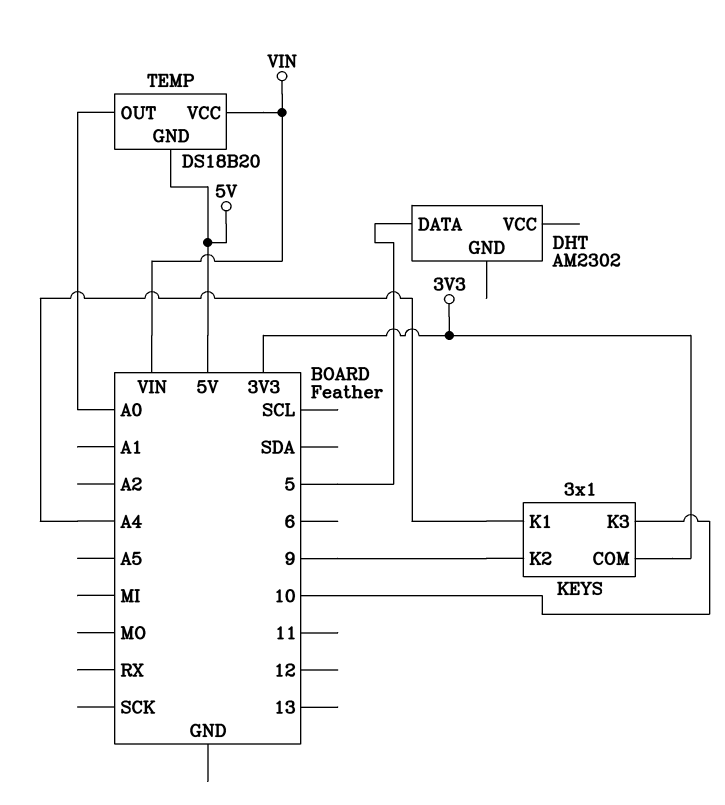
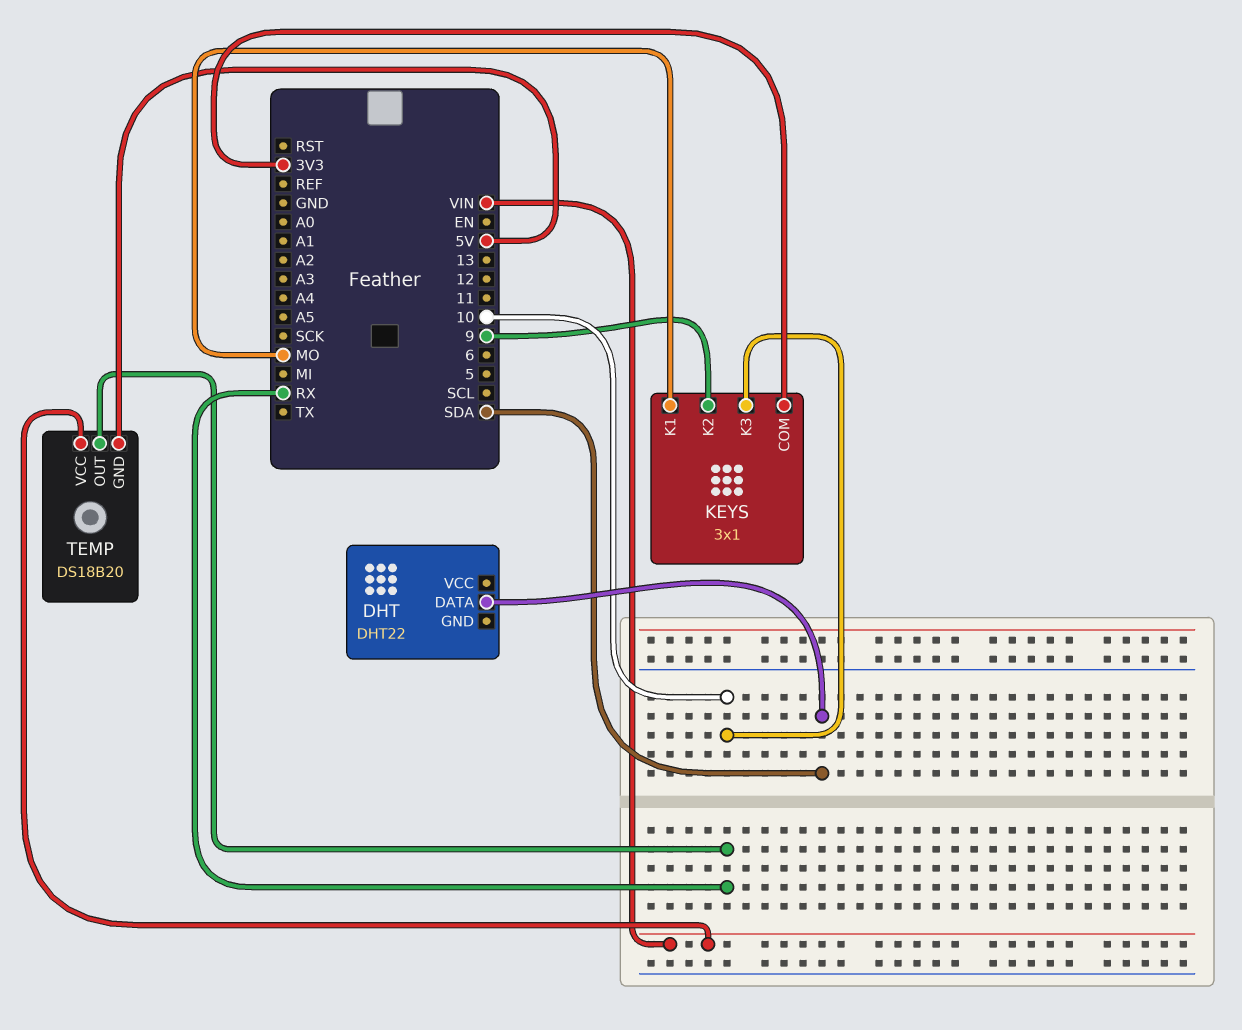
DHT: AM2302 -> DHT22
DHT pin DATA: 5 -> SDA
KEYS pin K1: A4 -> MO
TEMP pin OUT: A0 -> RX

